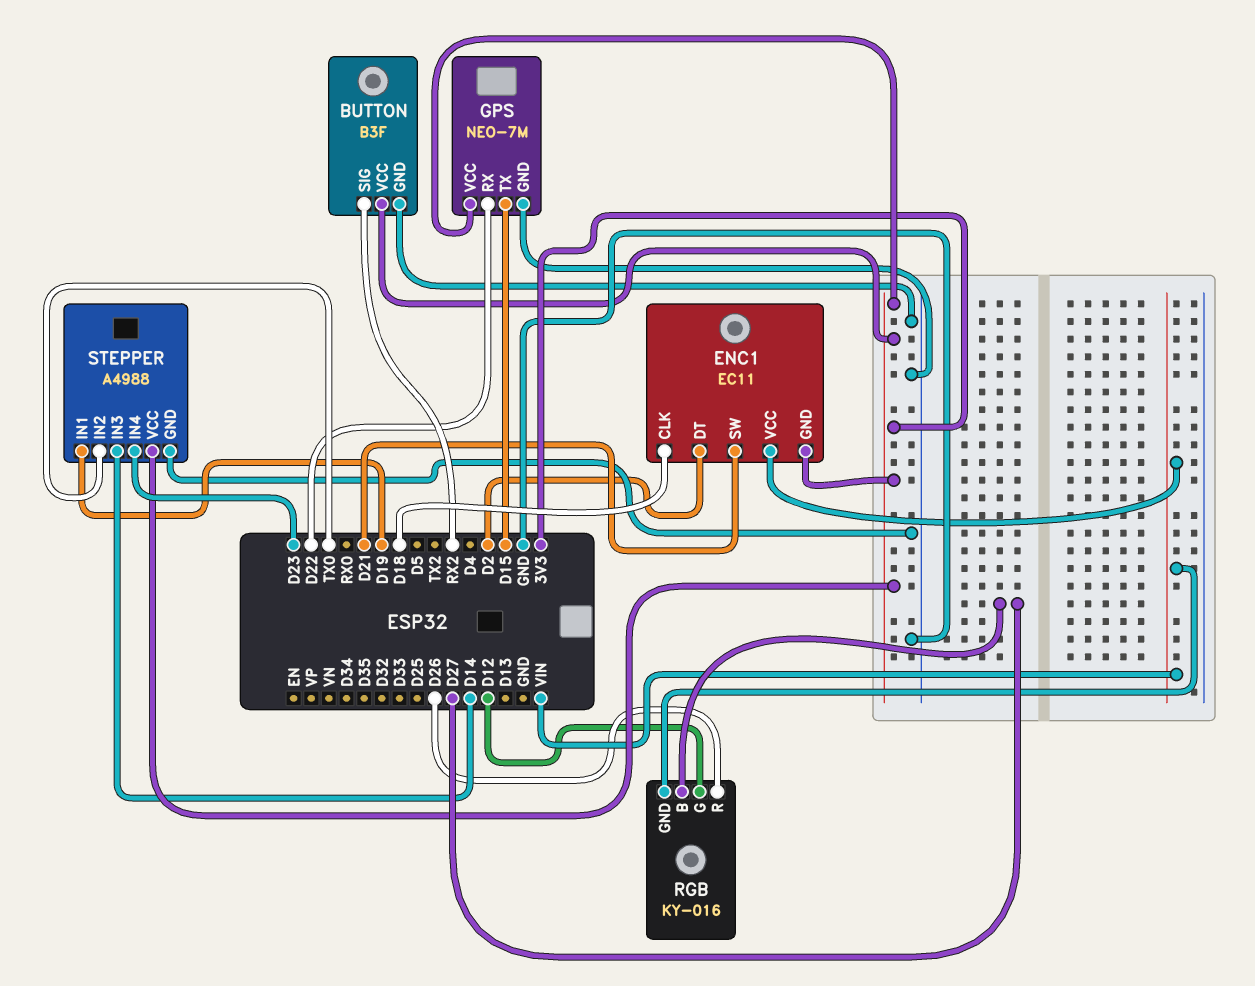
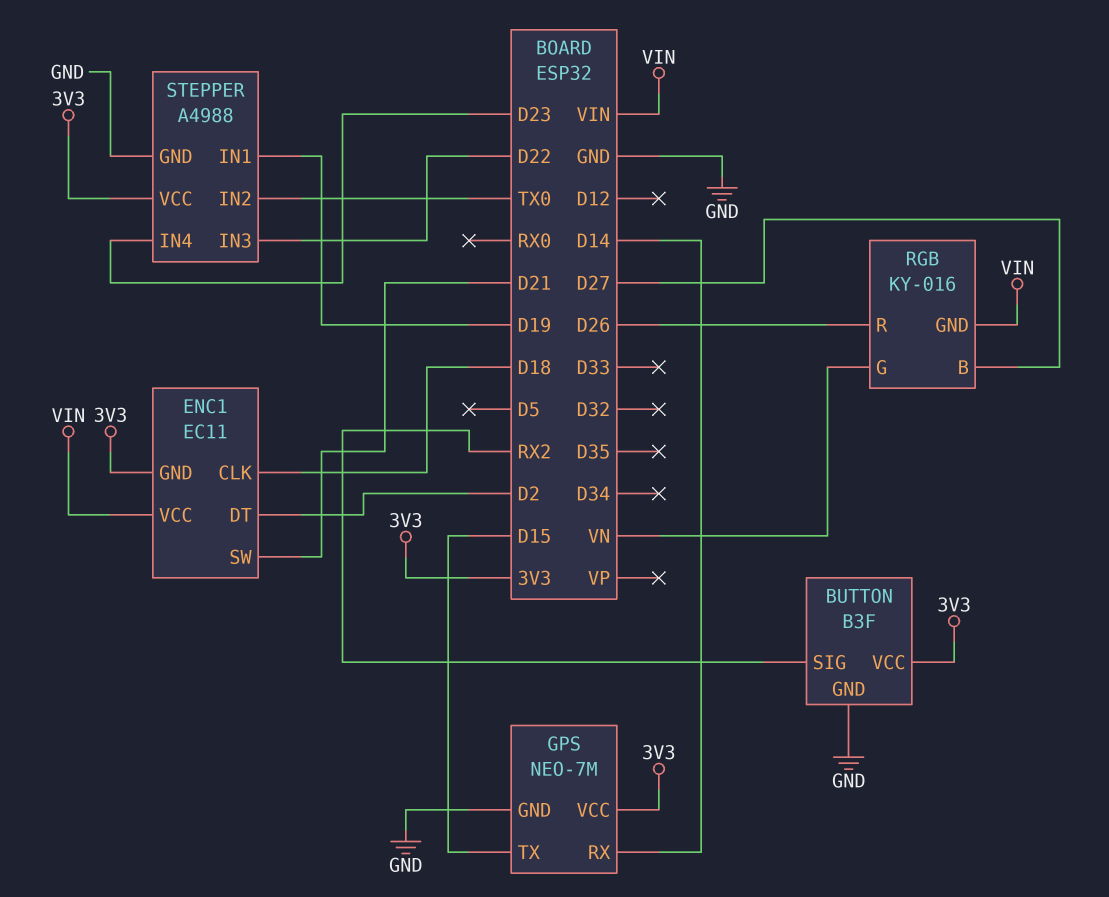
GPS pin RX: D22 -> D14
RGB pin G: D12 -> VN
STEPPER pin IN3: D14 -> D22

